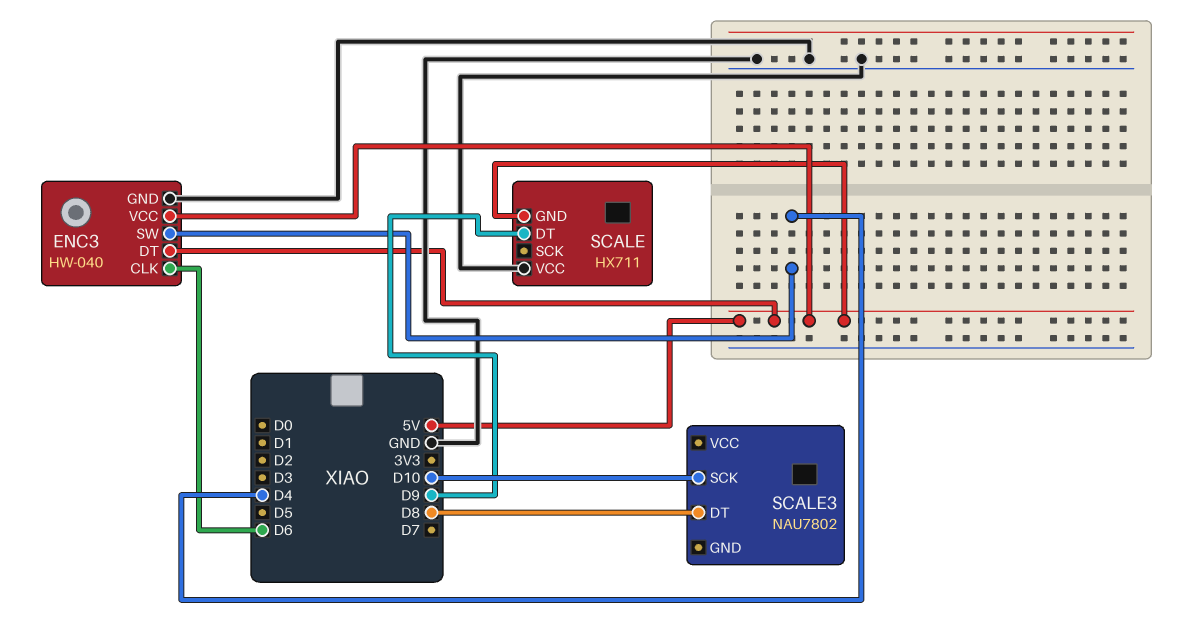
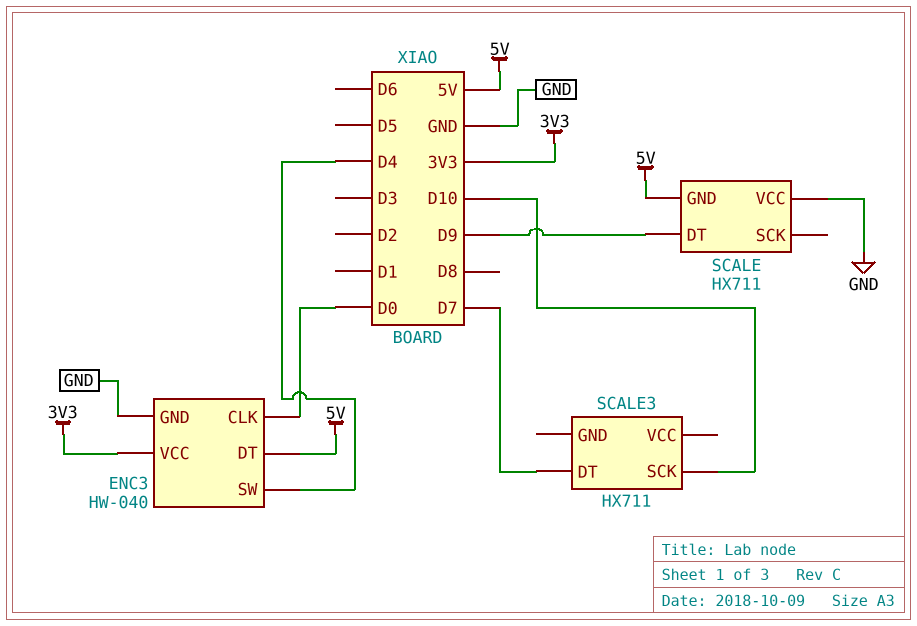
ENC3 pin CLK: D6 -> D0
ENC3 pin VCC: 5V -> 3V3
SCALE3: NAU7802 -> HX711
SCALE3 pin DT: D8 -> D7

